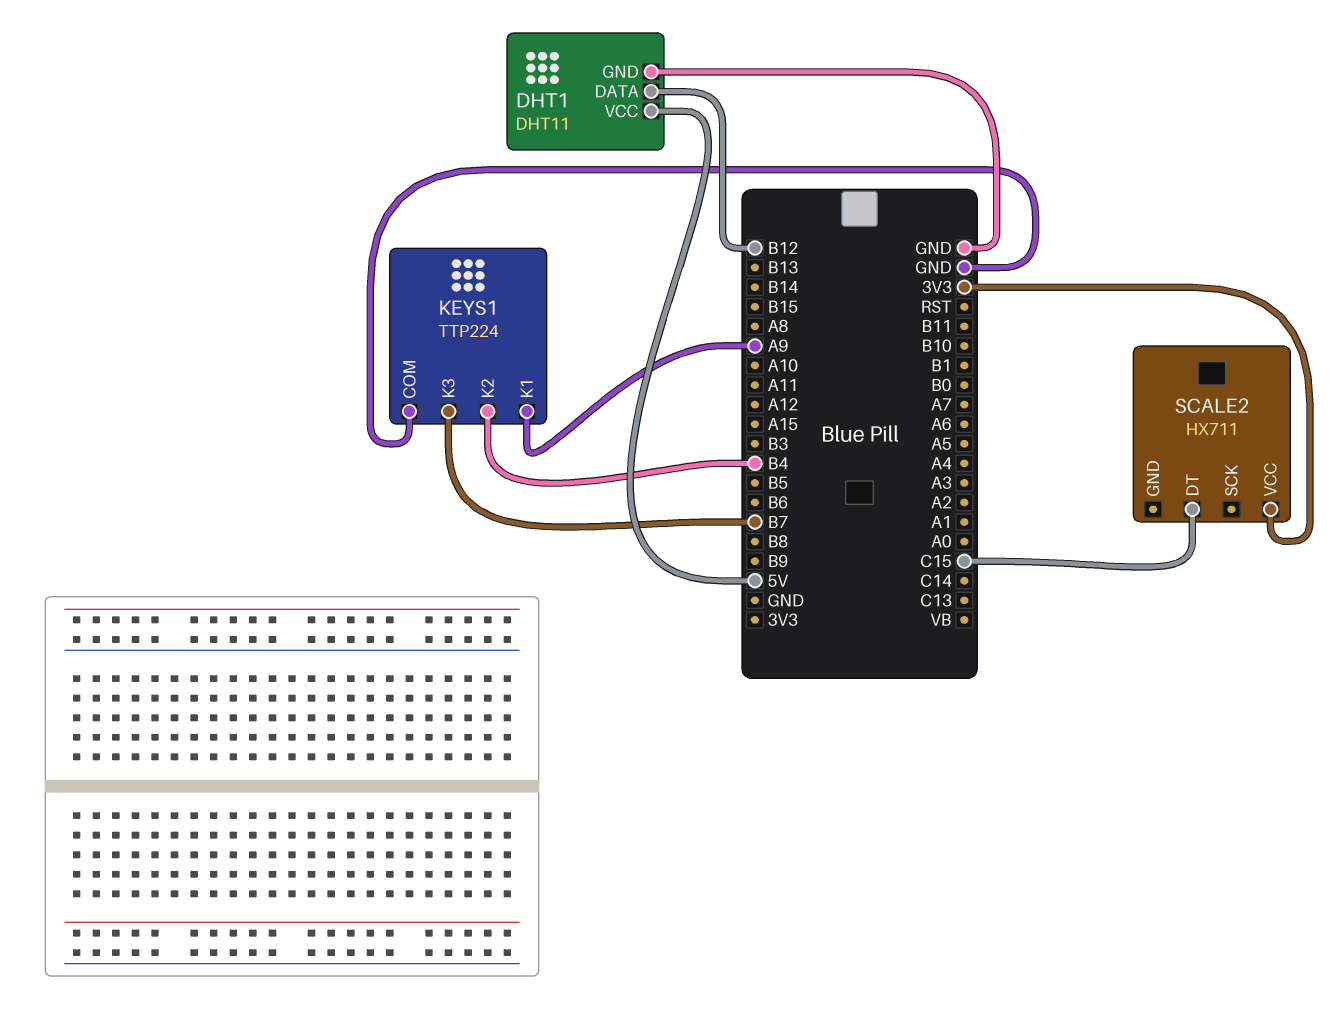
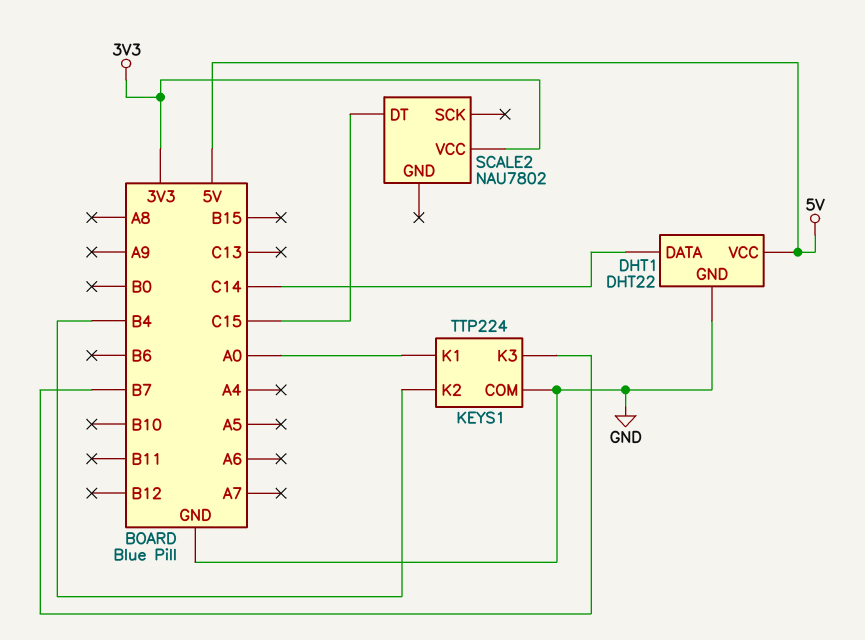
DHT1: DHT11 -> DHT22
DHT1 pin DATA: B12 -> C14
KEYS1 pin K1: A9 -> A0
SCALE2: HX711 -> NAU7802

